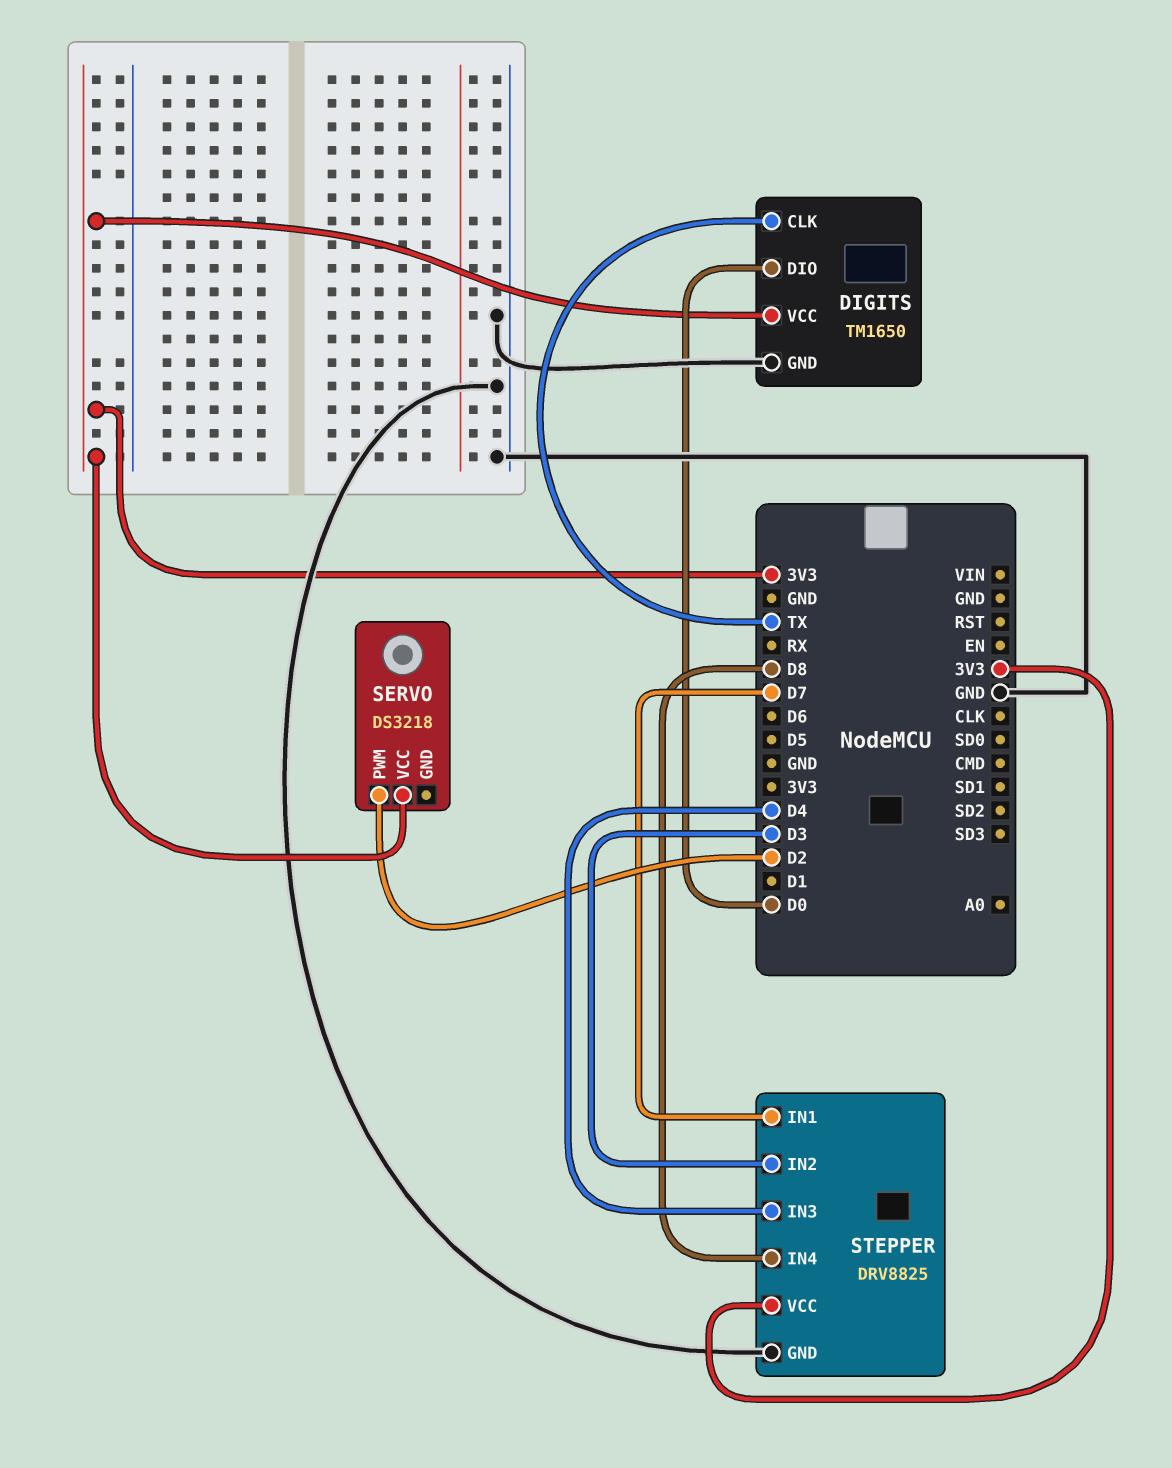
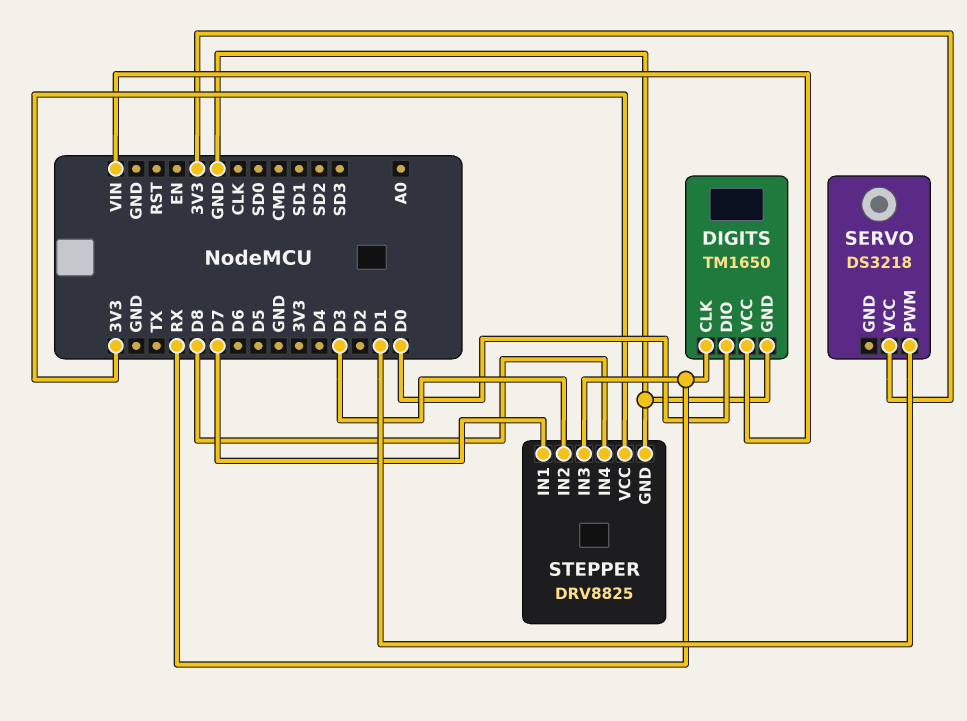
DIGITS pin CLK: TX -> RX
DIGITS pin VCC: 3V3 -> VIN
SERVO pin PWM: D2 -> D1
STEPPER pin IN3: D4 -> RX

